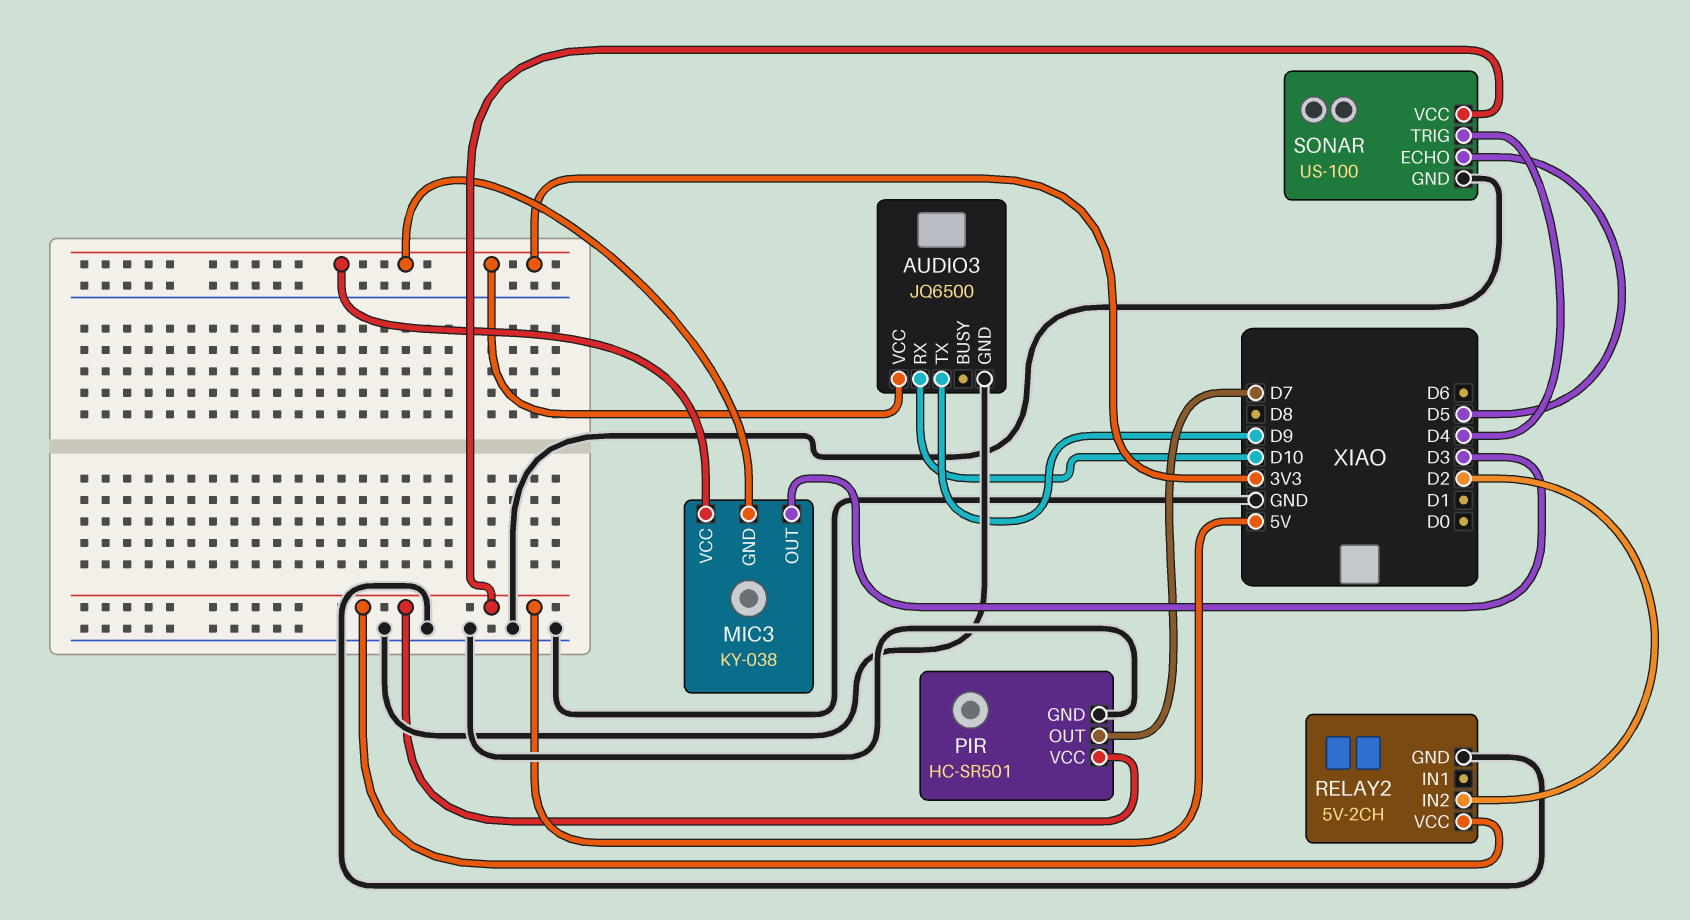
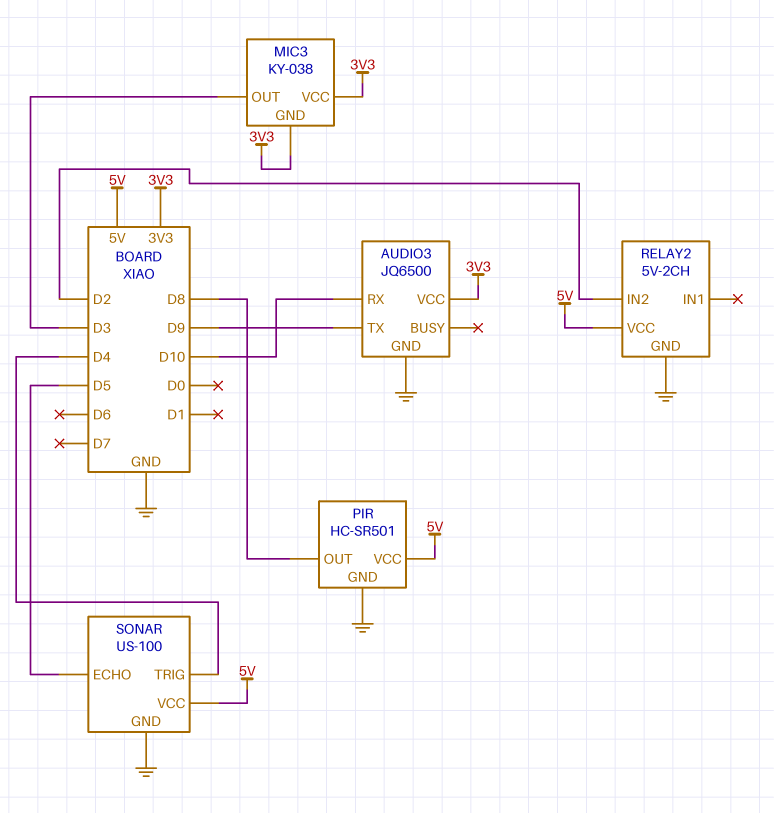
PIR pin OUT: D7 -> D8

